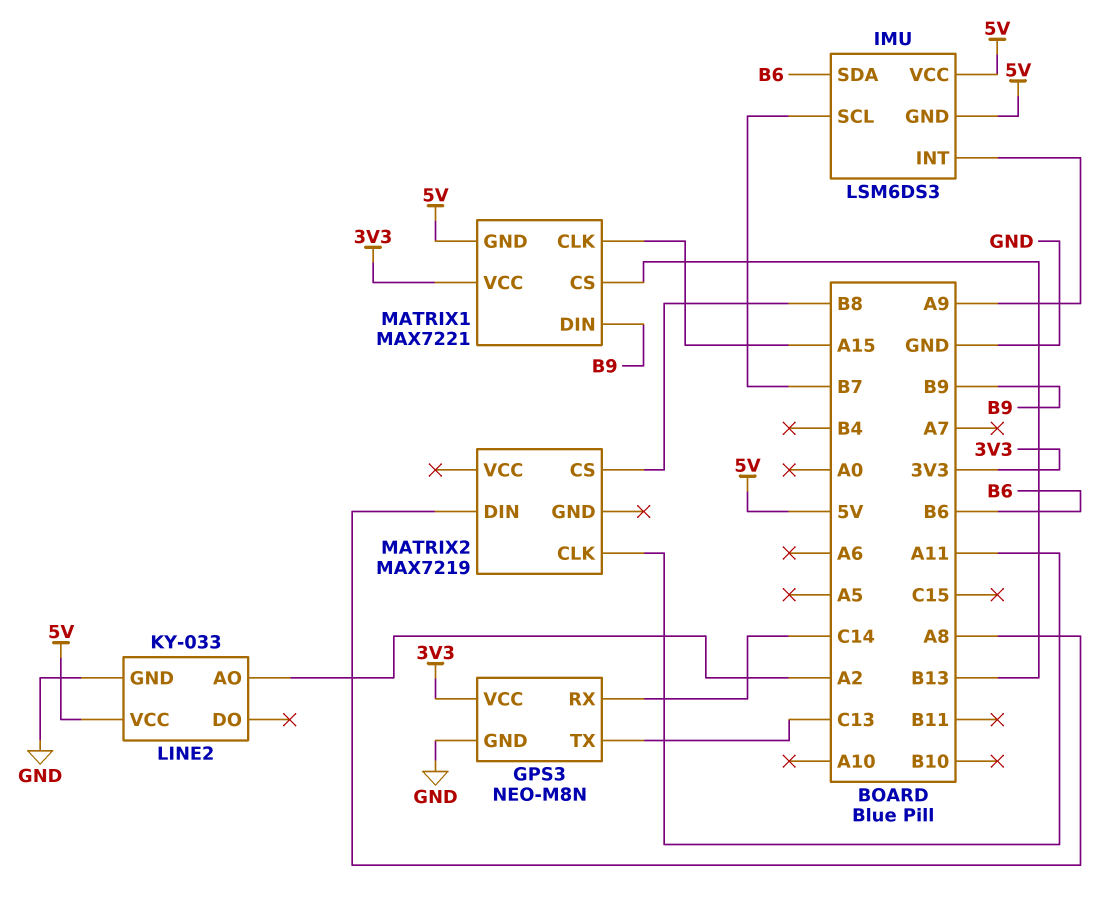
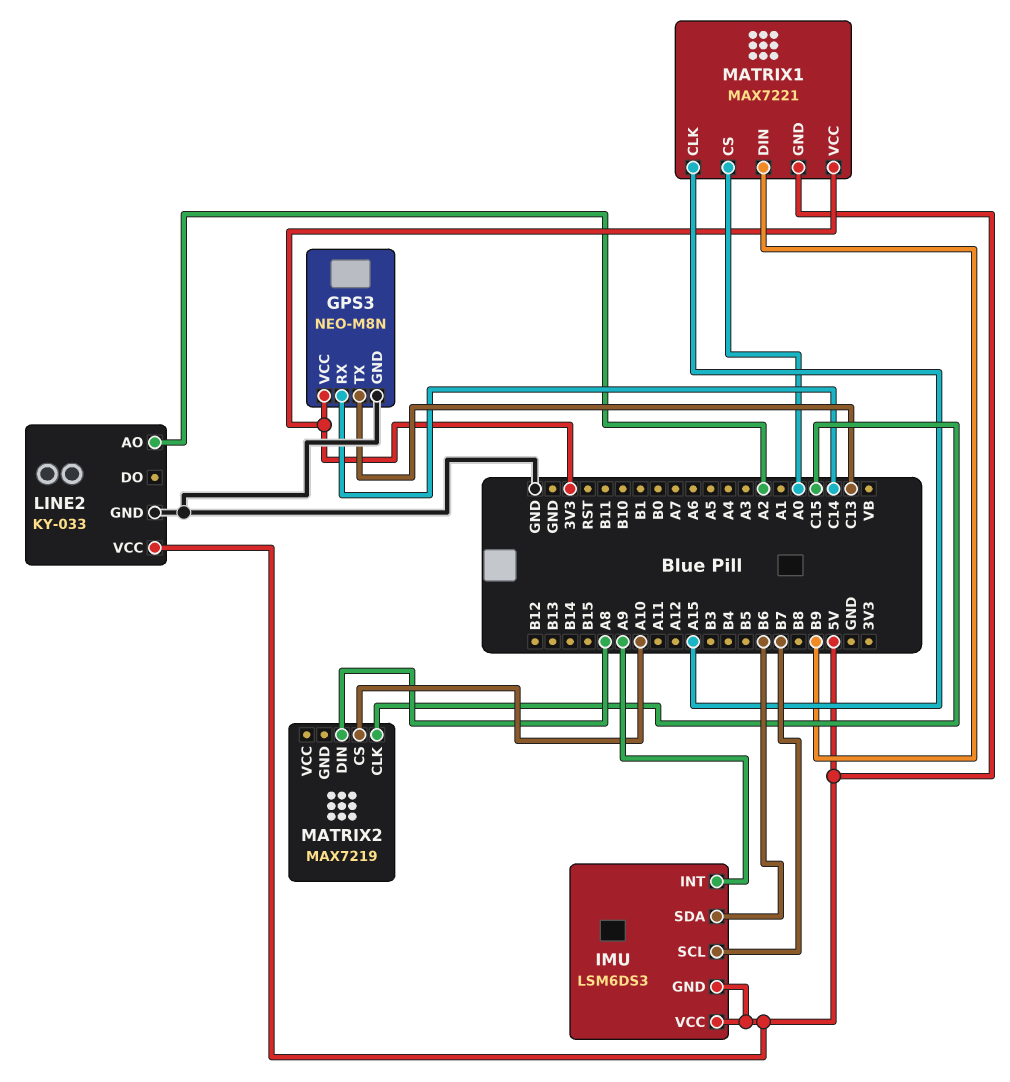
MATRIX1 pin CS: B13 -> A0
MATRIX2 pin CLK: A11 -> C15
MATRIX2 pin CS: B8 -> A10

